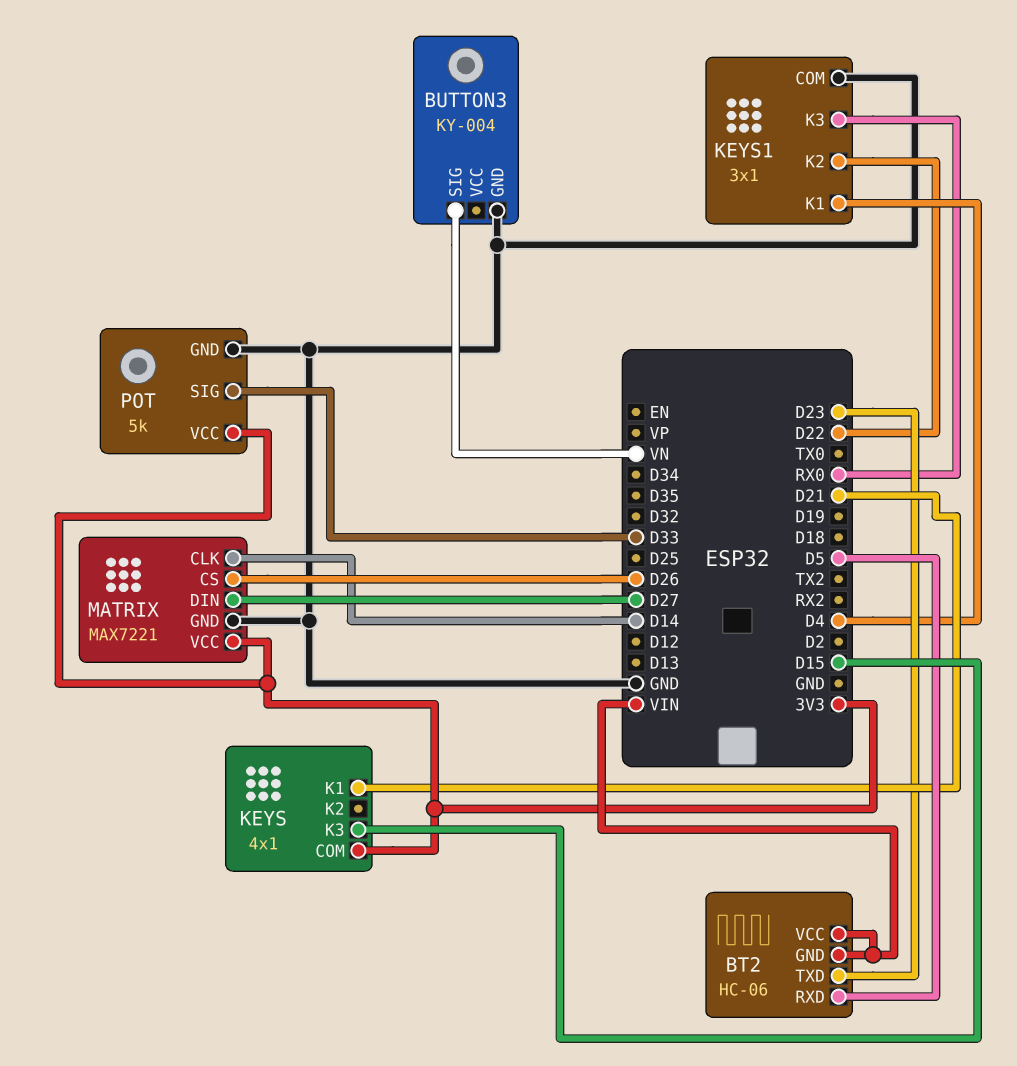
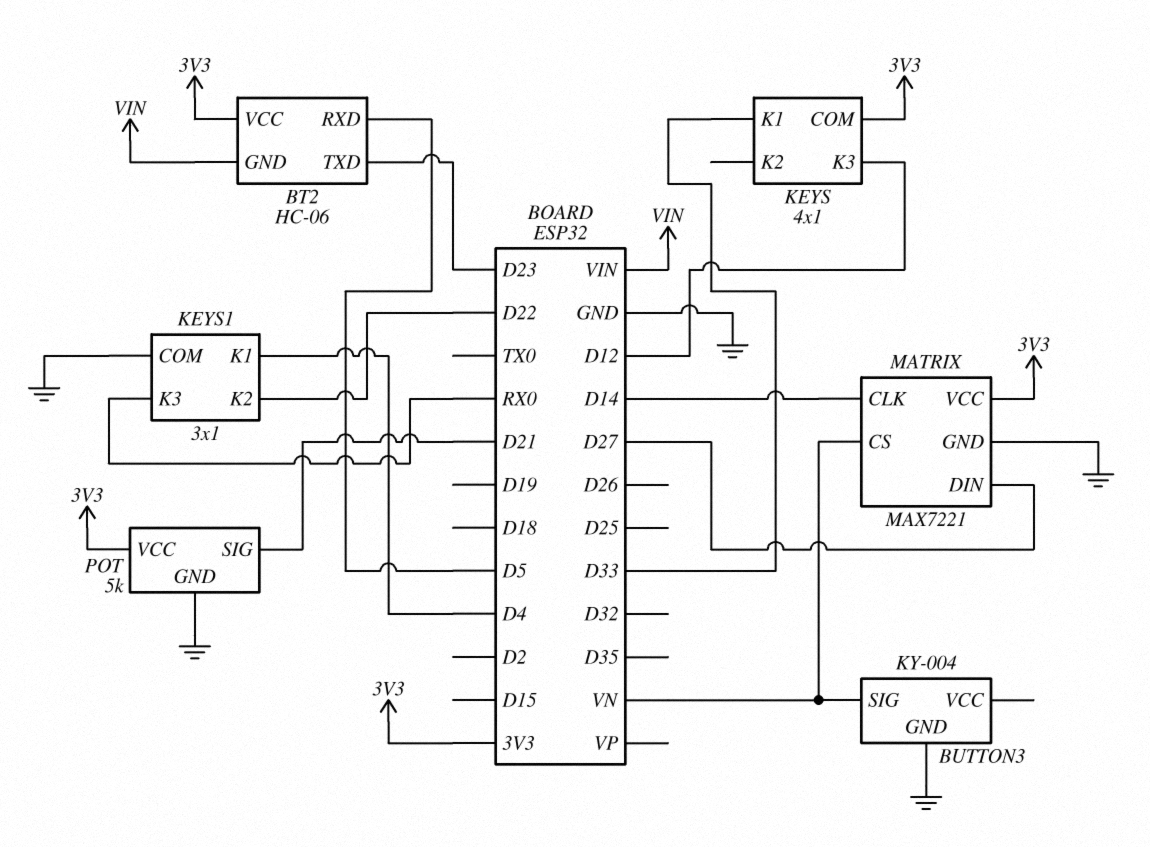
BT2 pin VCC: VIN -> 3V3
KEYS pin K1: D21 -> D33
KEYS pin K3: D15 -> D12
MATRIX pin CS: D26 -> VN
POT pin SIG: D33 -> D21

